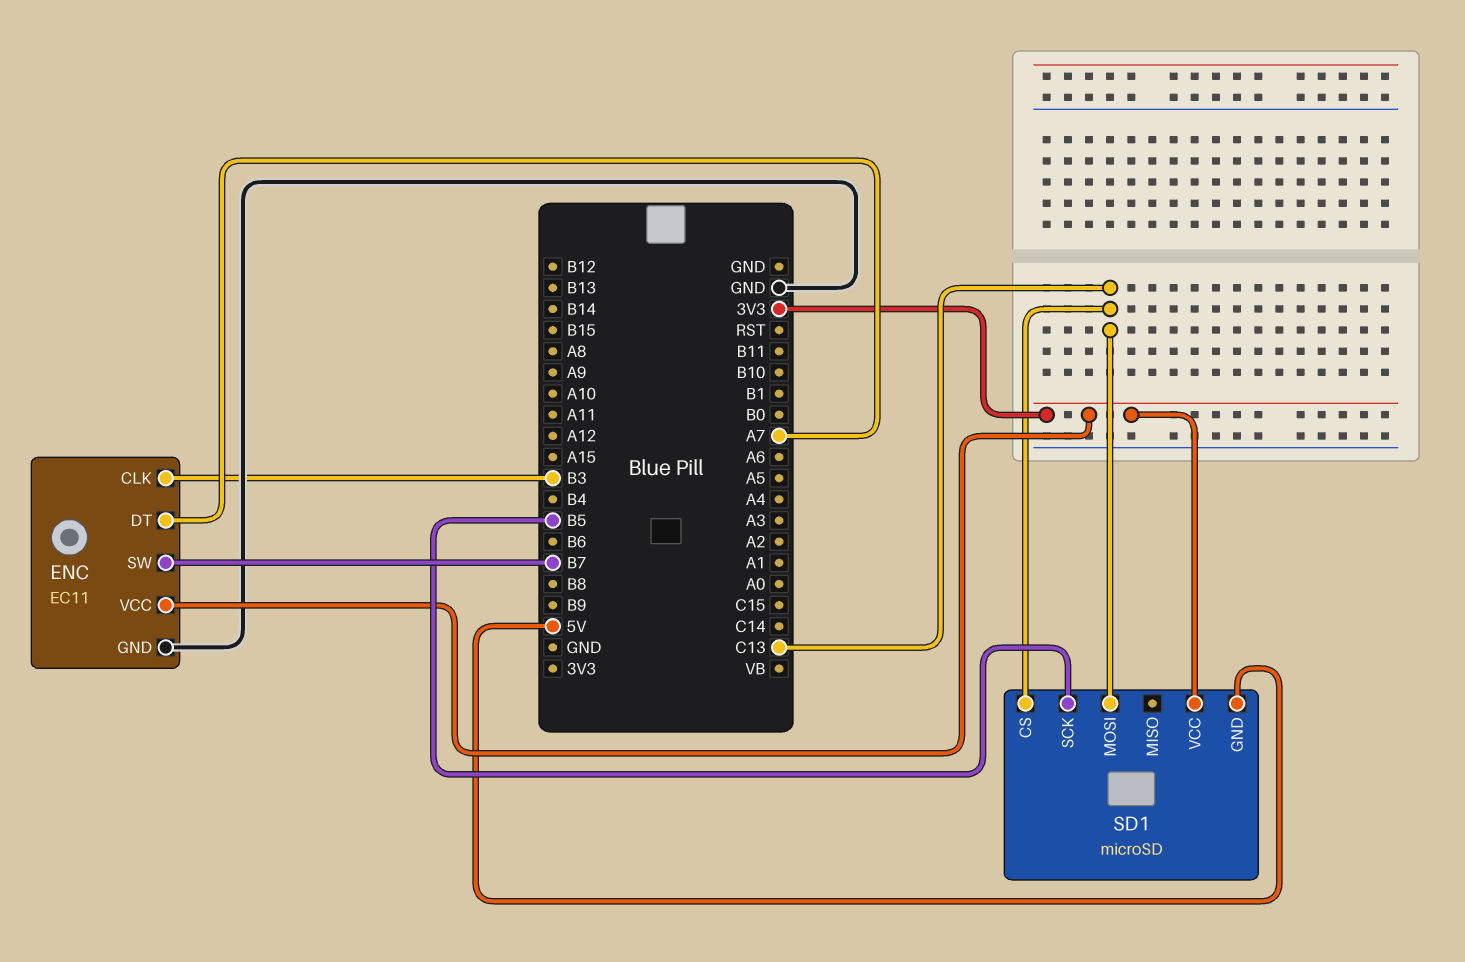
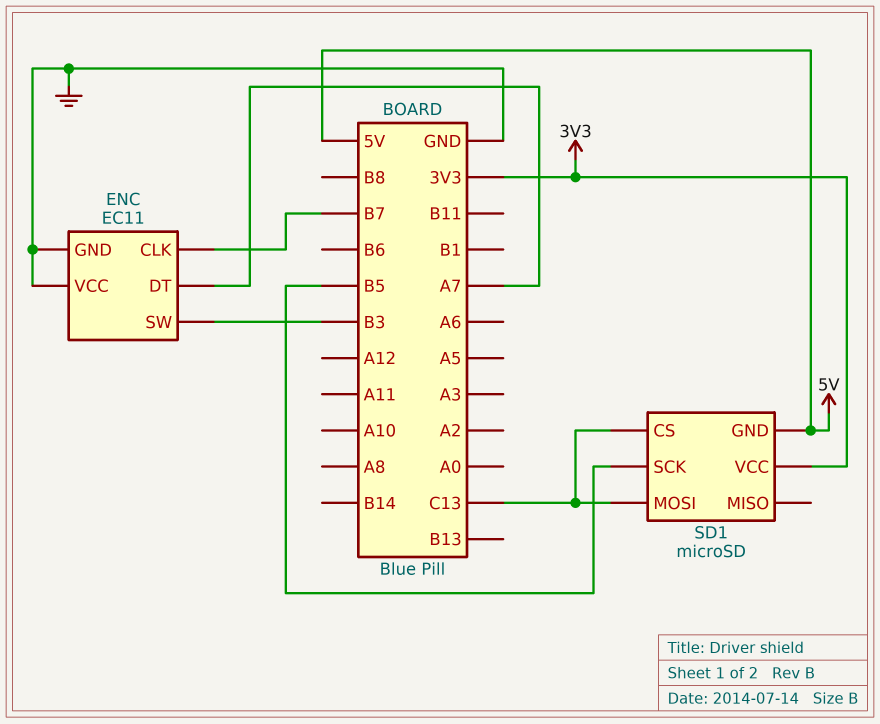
ENC pin CLK: B3 -> B7
ENC pin SW: B7 -> B3
ENC pin VCC: 3V3 -> GND

